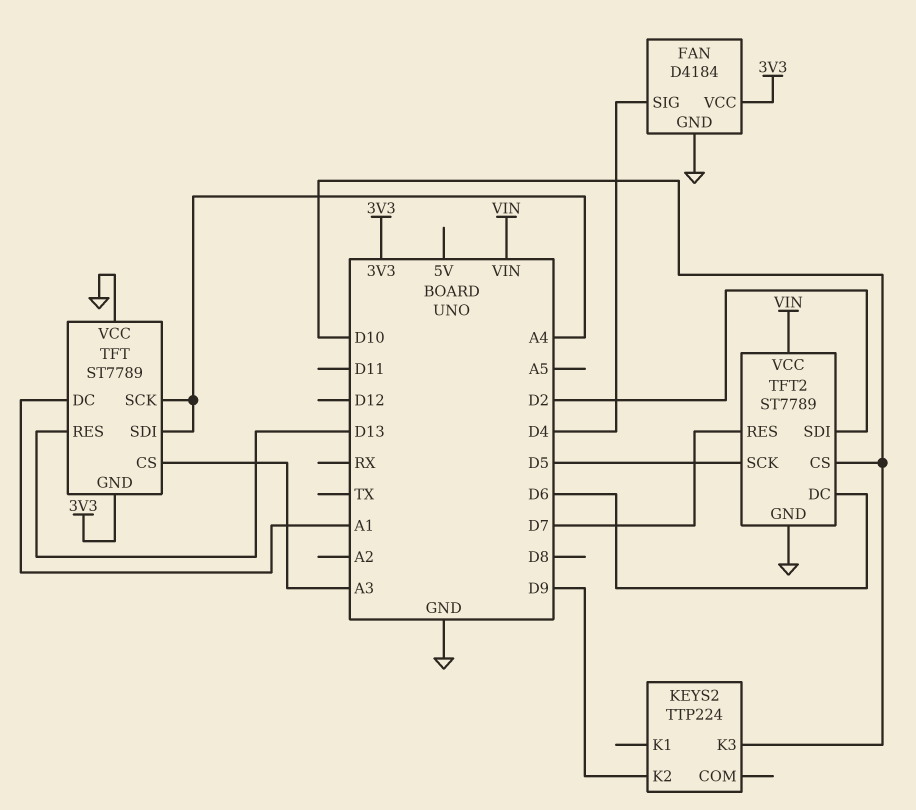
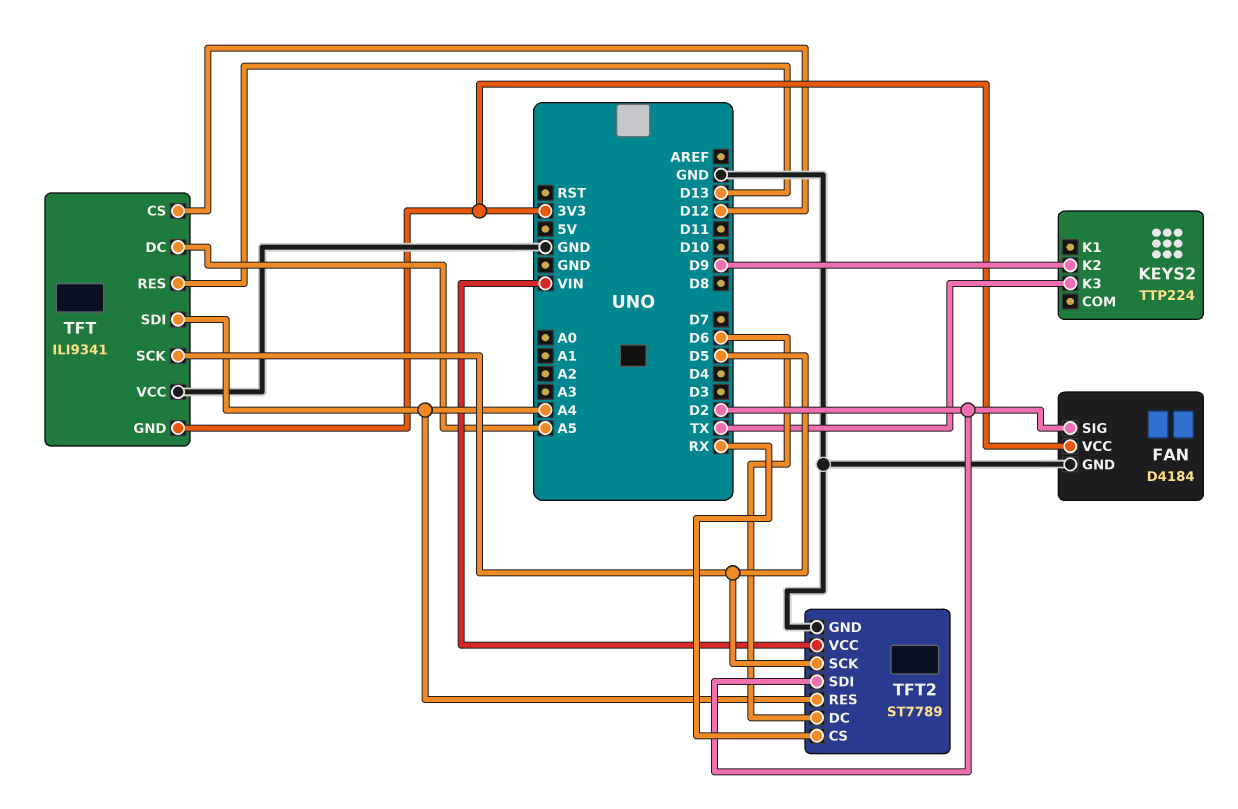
FAN pin SIG: D4 -> D2
KEYS2 pin K3: D10 -> TX
TFT: ST7789 -> ILI9341
TFT pin CS: A3 -> D12
TFT pin DC: A1 -> A5
TFT pin SCK: A4 -> D5
TFT2 pin CS: D10 -> RX
TFT2 pin RES: D7 -> A4

